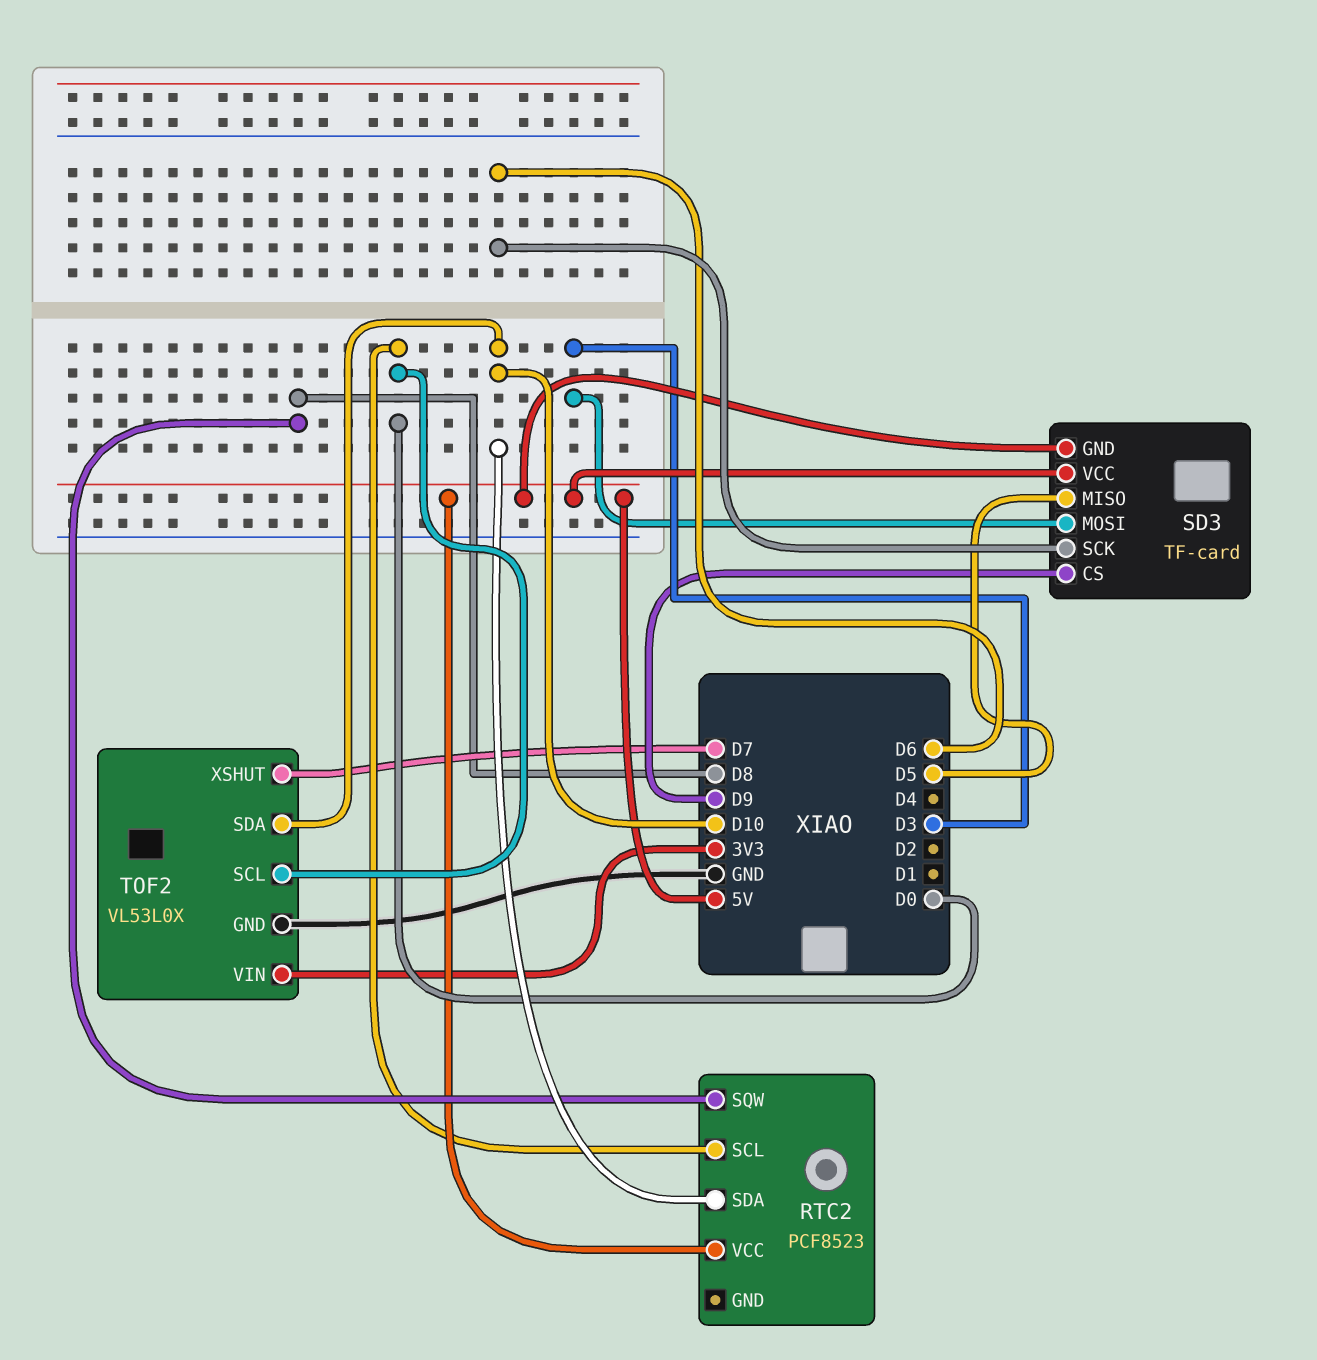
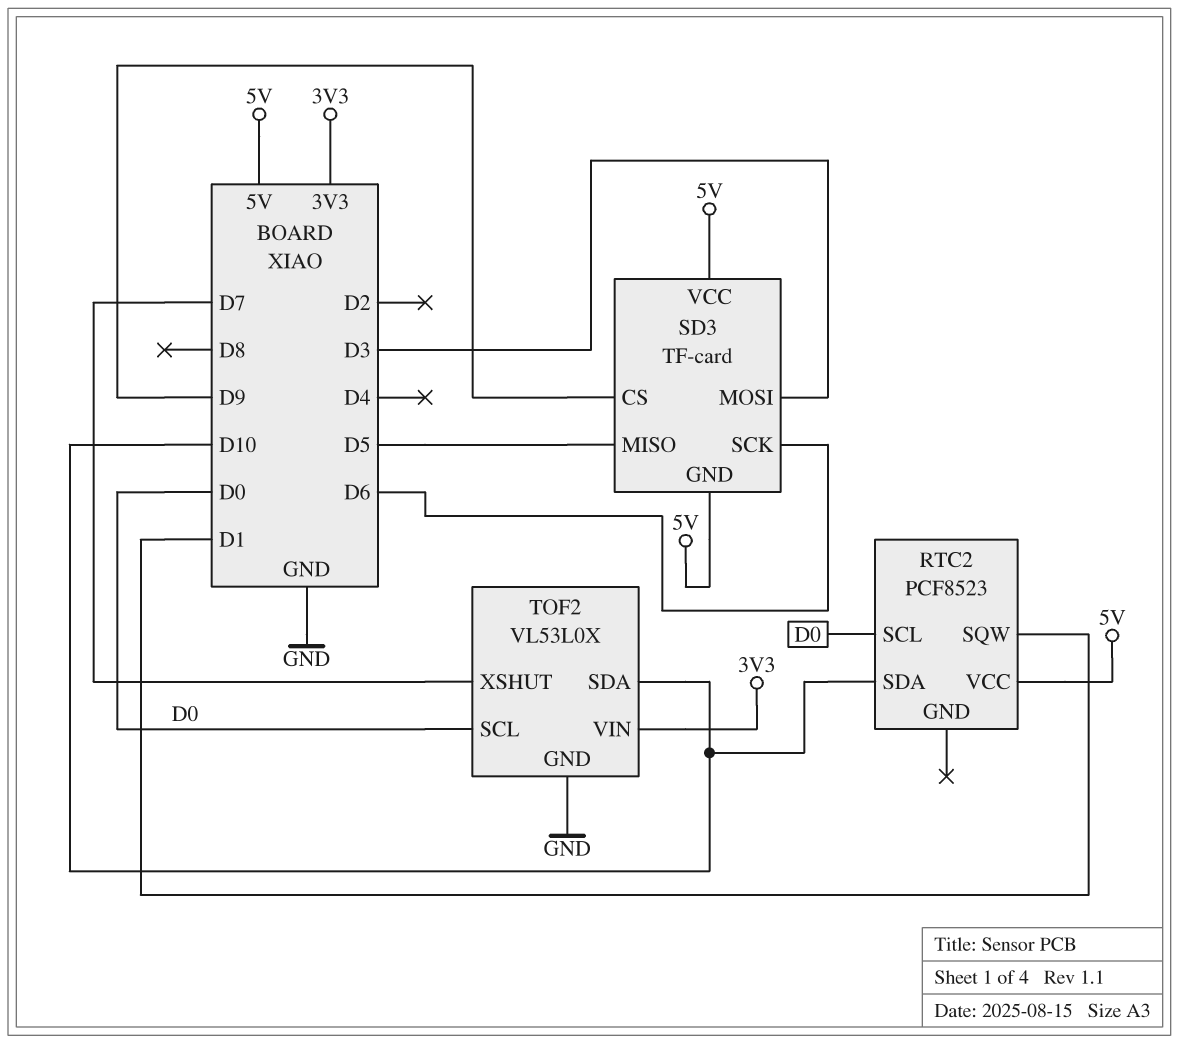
RTC2 pin SQW: D8 -> D1

